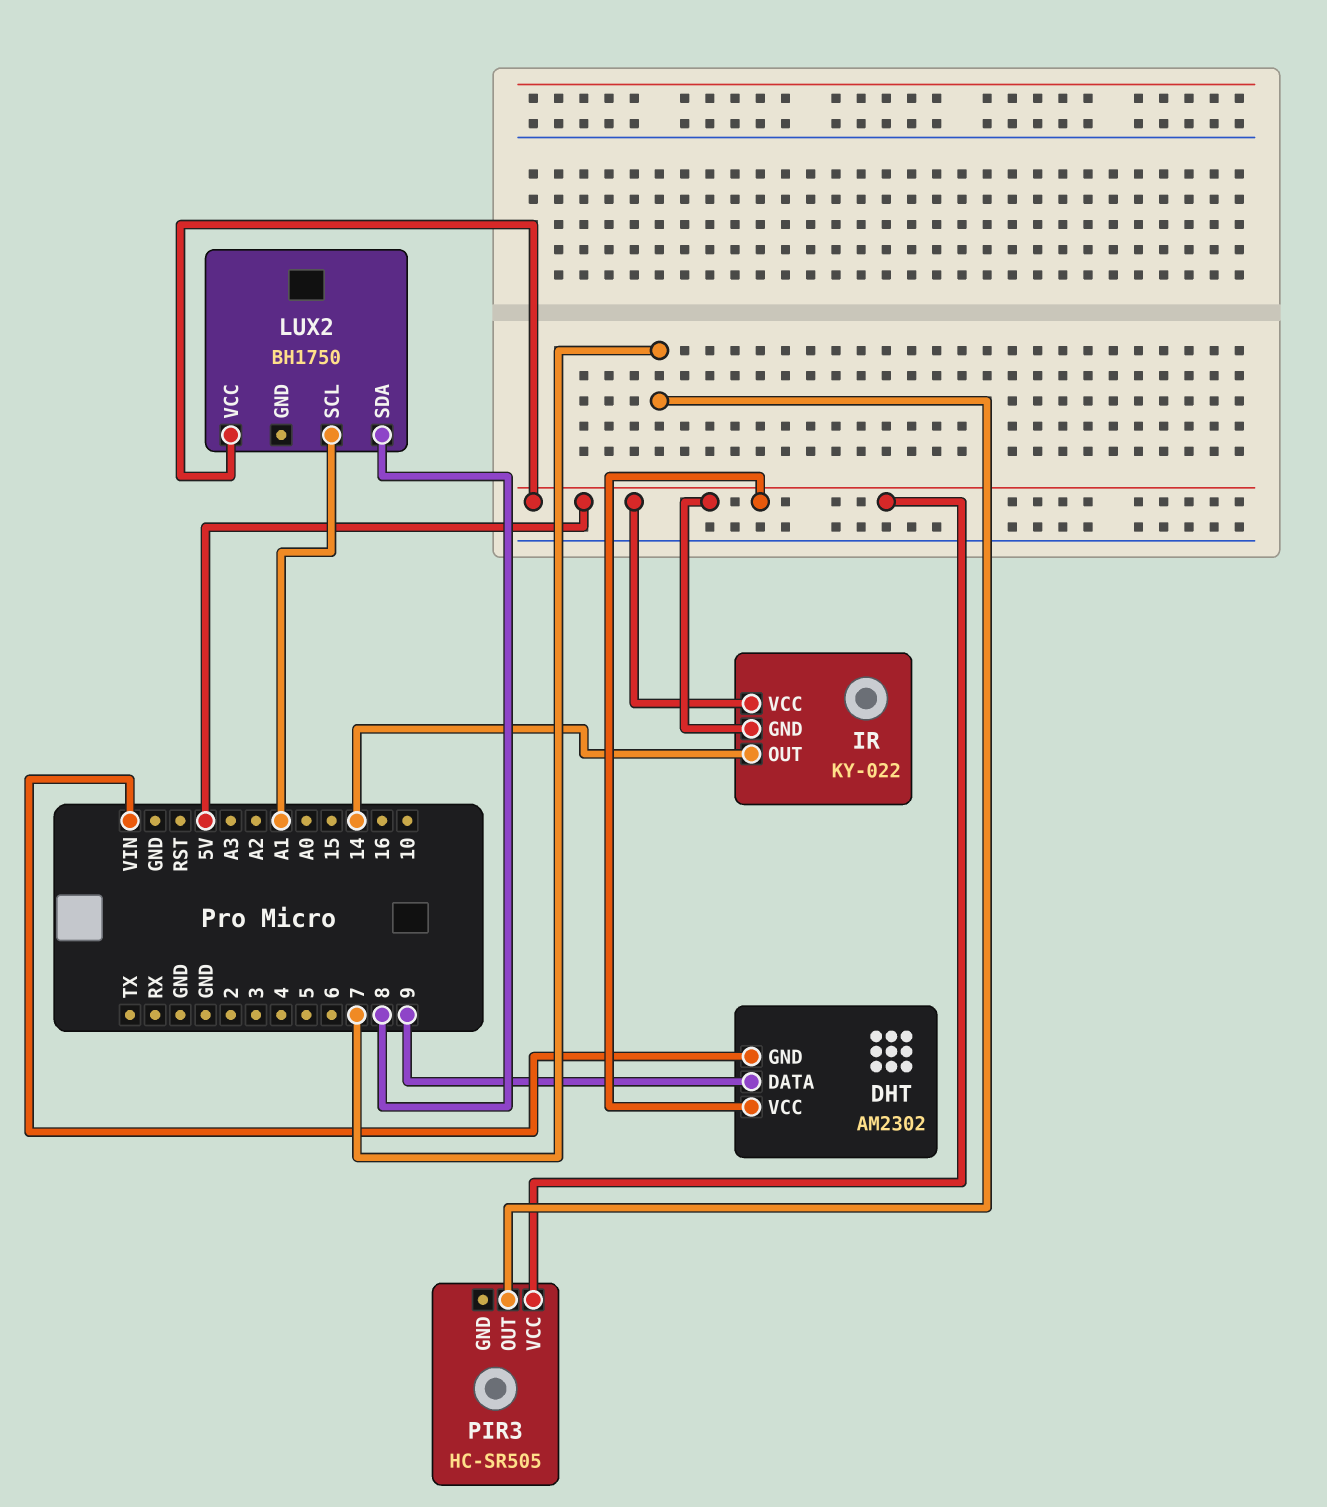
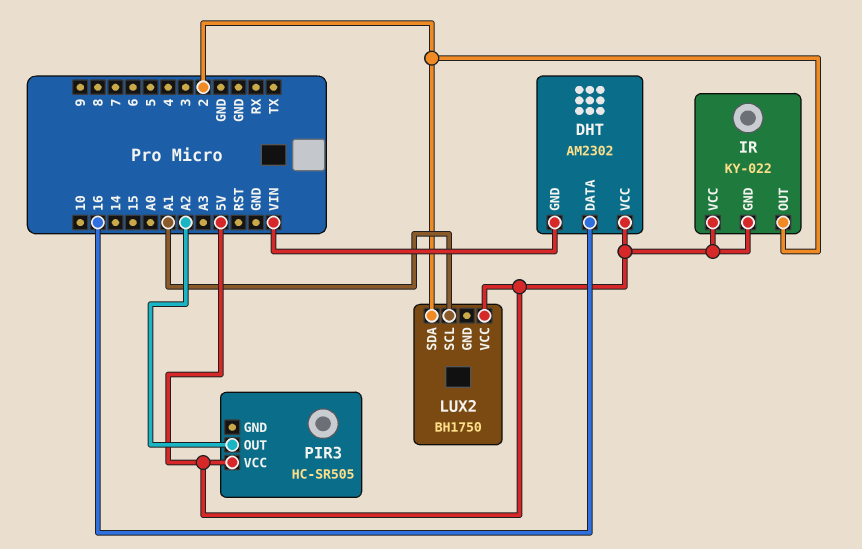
DHT pin DATA: 9 -> 16
IR pin OUT: 14 -> 2
LUX2 pin SDA: 8 -> 2
PIR3 pin OUT: 7 -> A2

